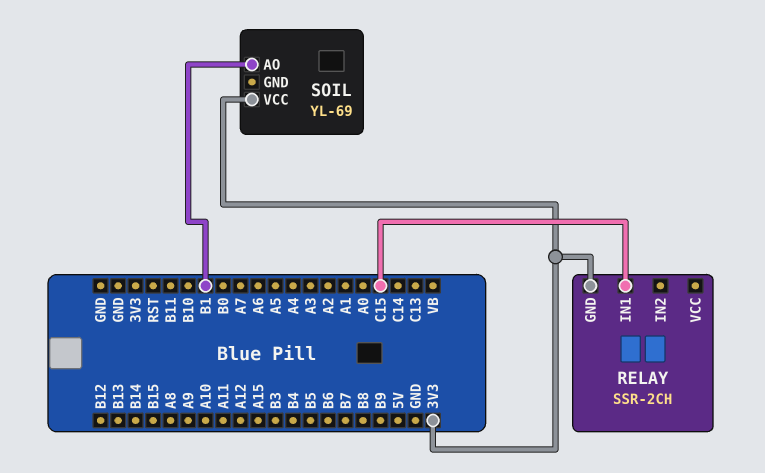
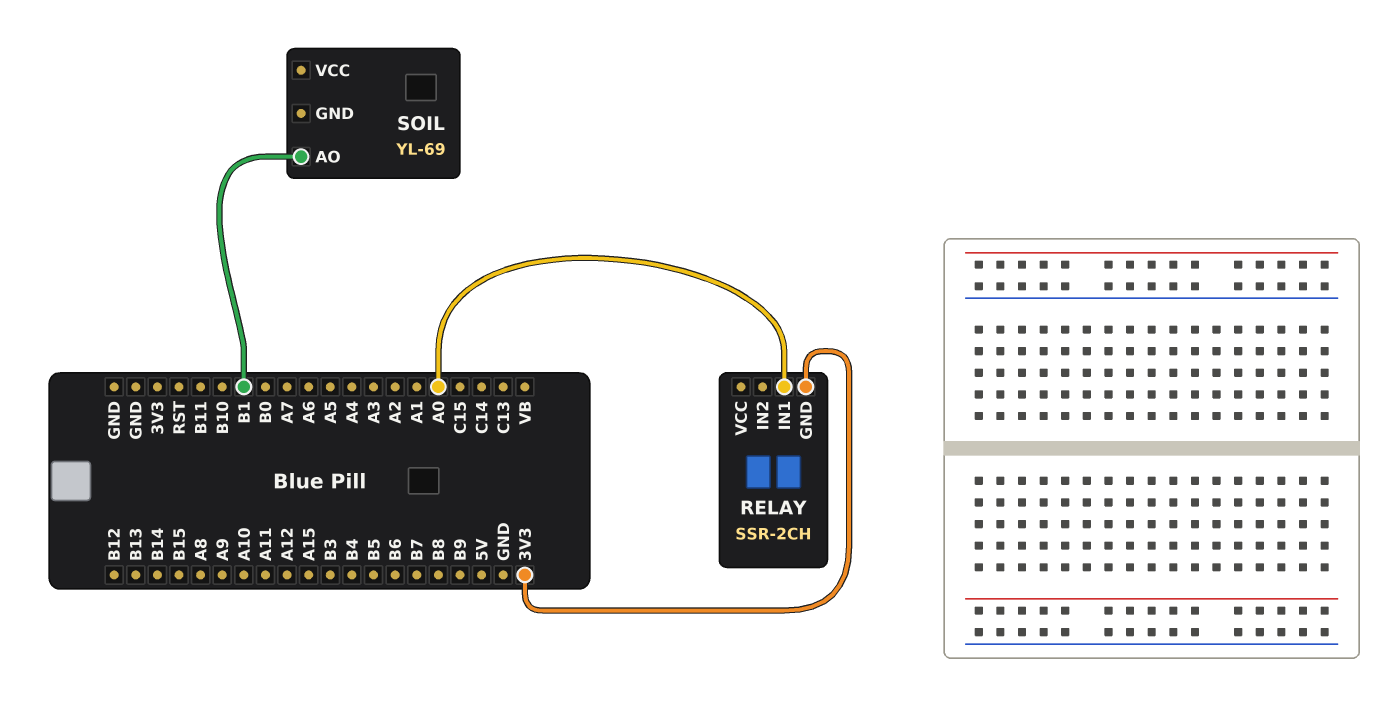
RELAY pin IN1: C15 -> A0
SOIL pin VCC: 3V3 -> none

